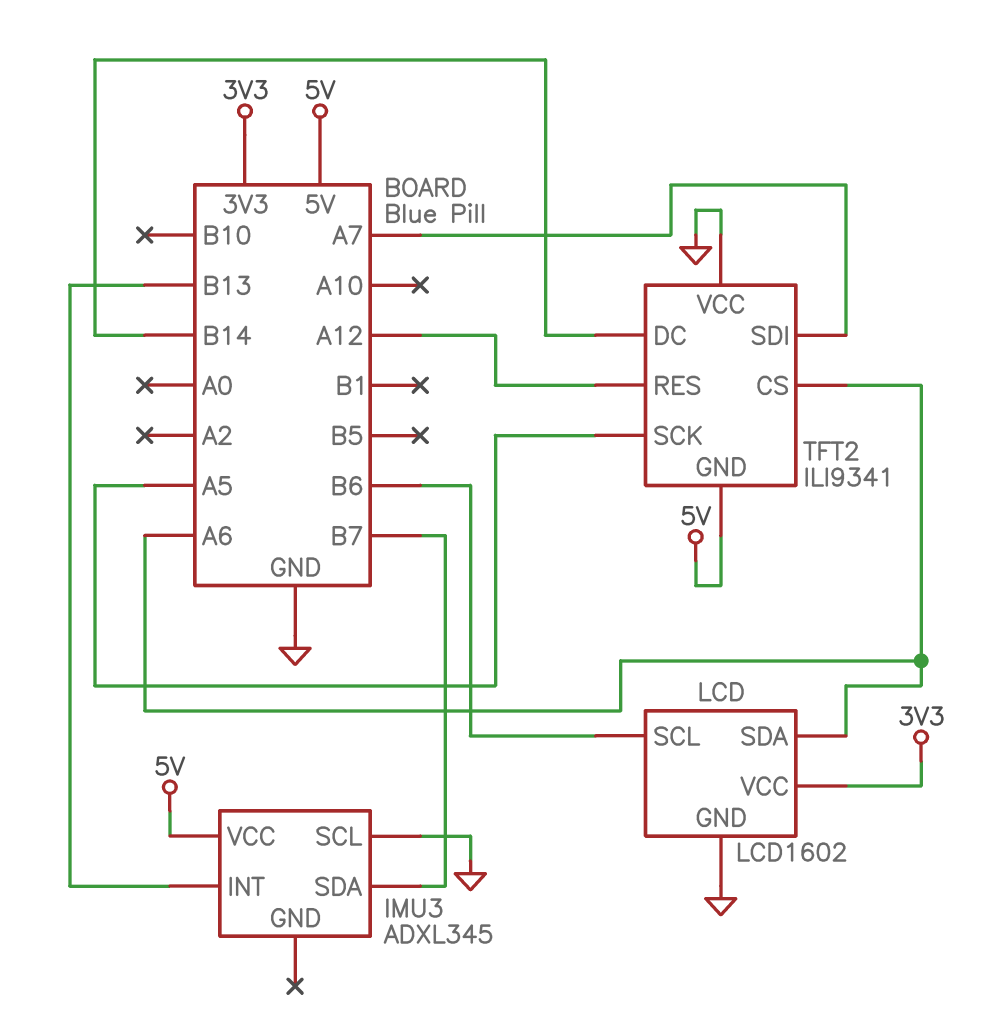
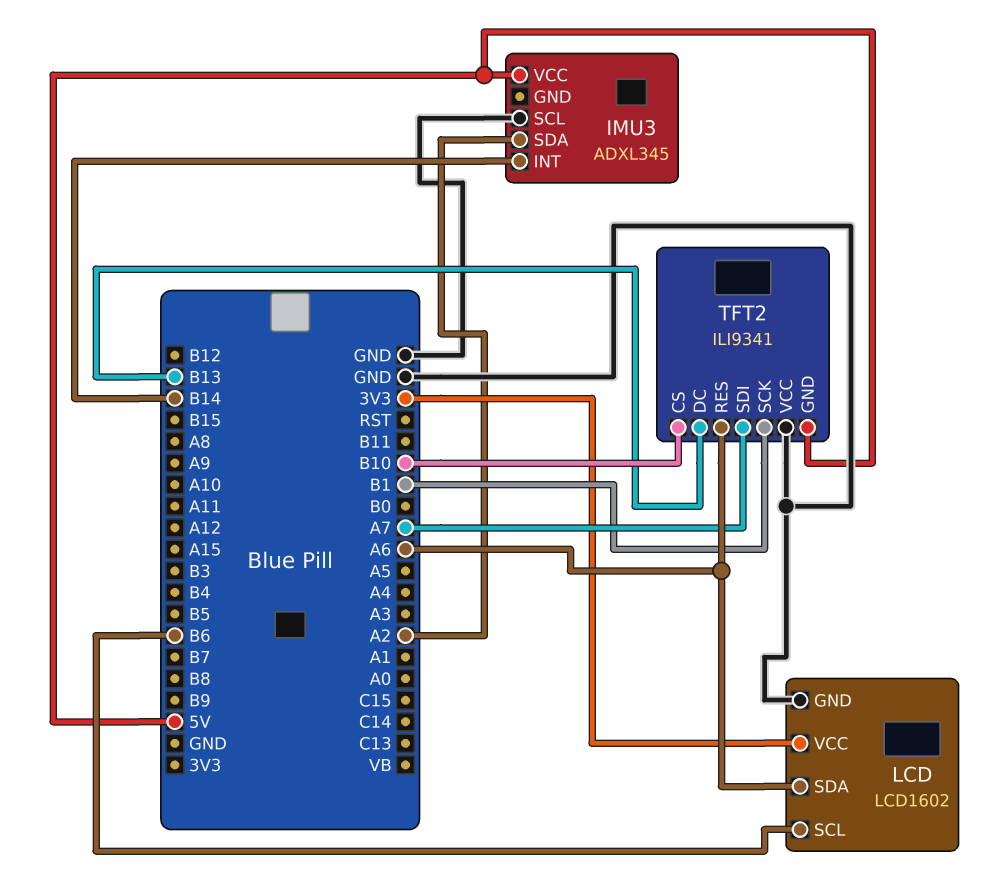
IMU3 pin INT: B13 -> B14
IMU3 pin SDA: B7 -> A2
TFT2 pin CS: A6 -> B10
TFT2 pin DC: B14 -> B13
TFT2 pin RES: A12 -> A6
TFT2 pin SCK: A5 -> B1

